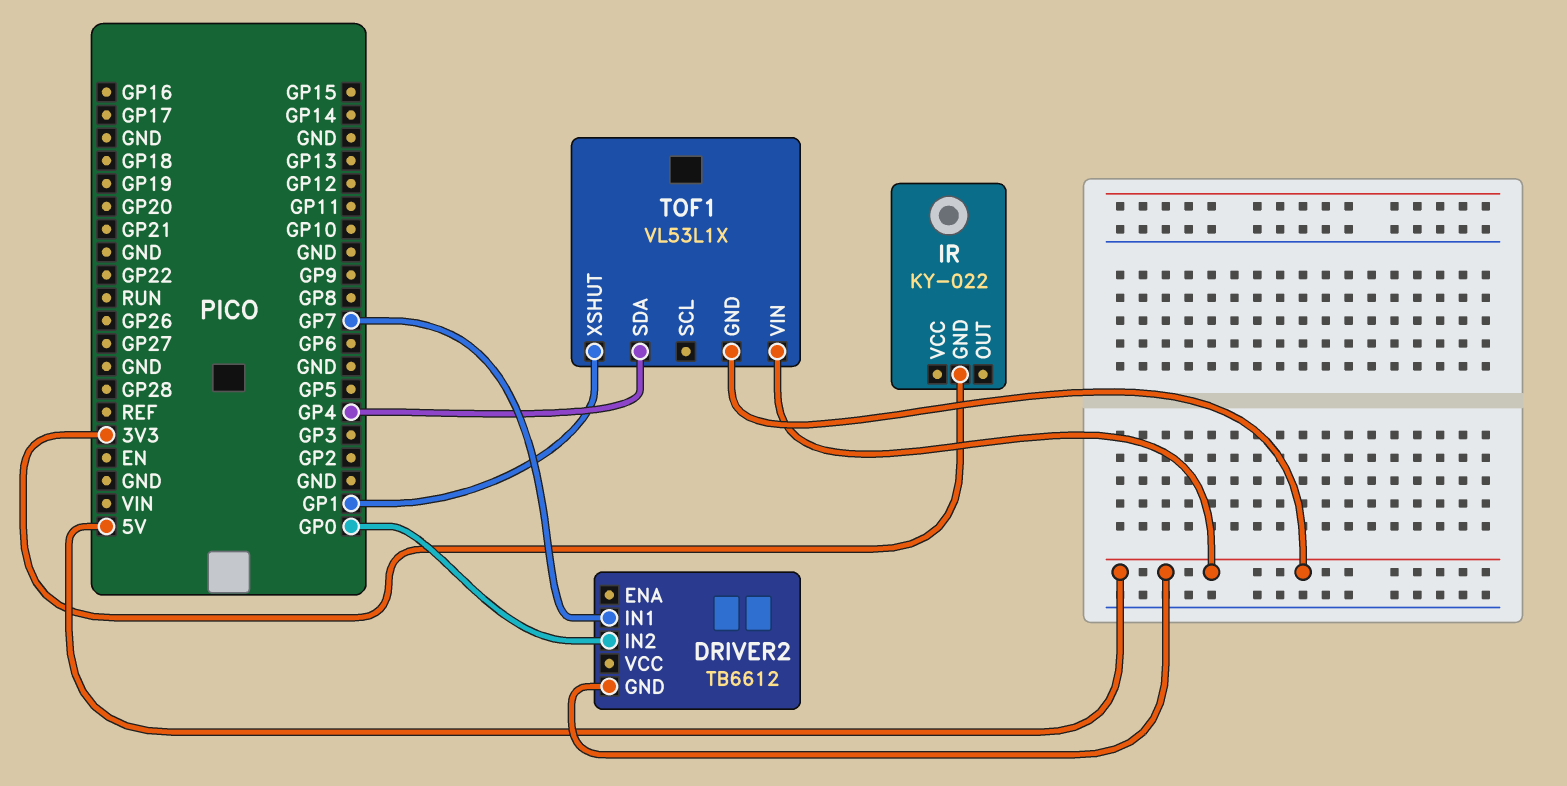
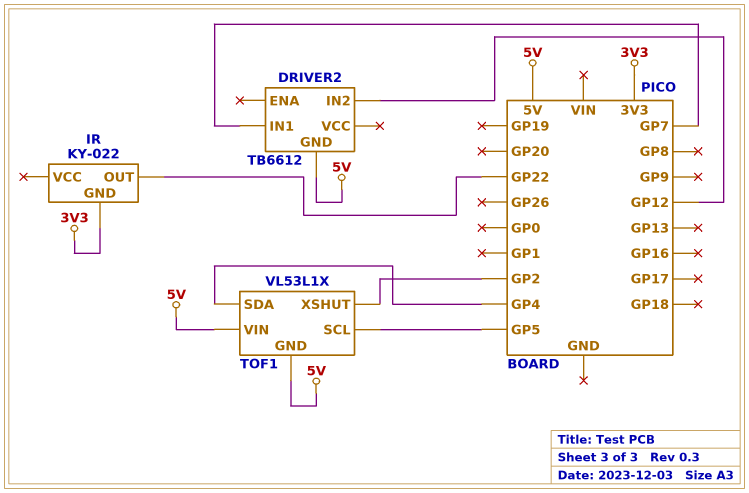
DRIVER2 pin IN2: GP0 -> GP12
IR pin OUT: none -> GP22
TOF1 pin SCL: none -> GP5
TOF1 pin XSHUT: GP1 -> GP2

